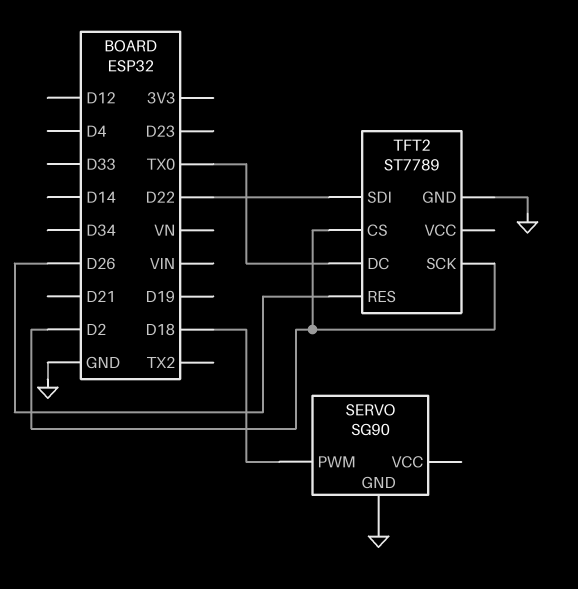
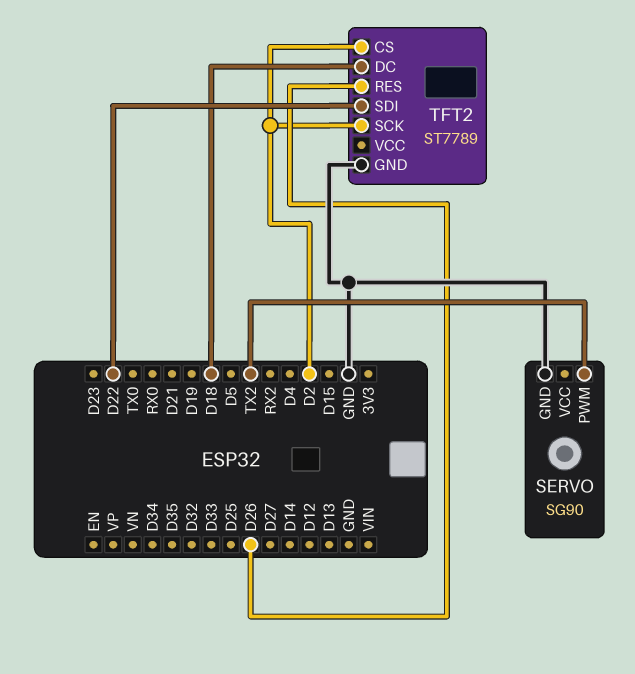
SERVO pin PWM: D18 -> TX2
TFT2 pin DC: TX0 -> D18

